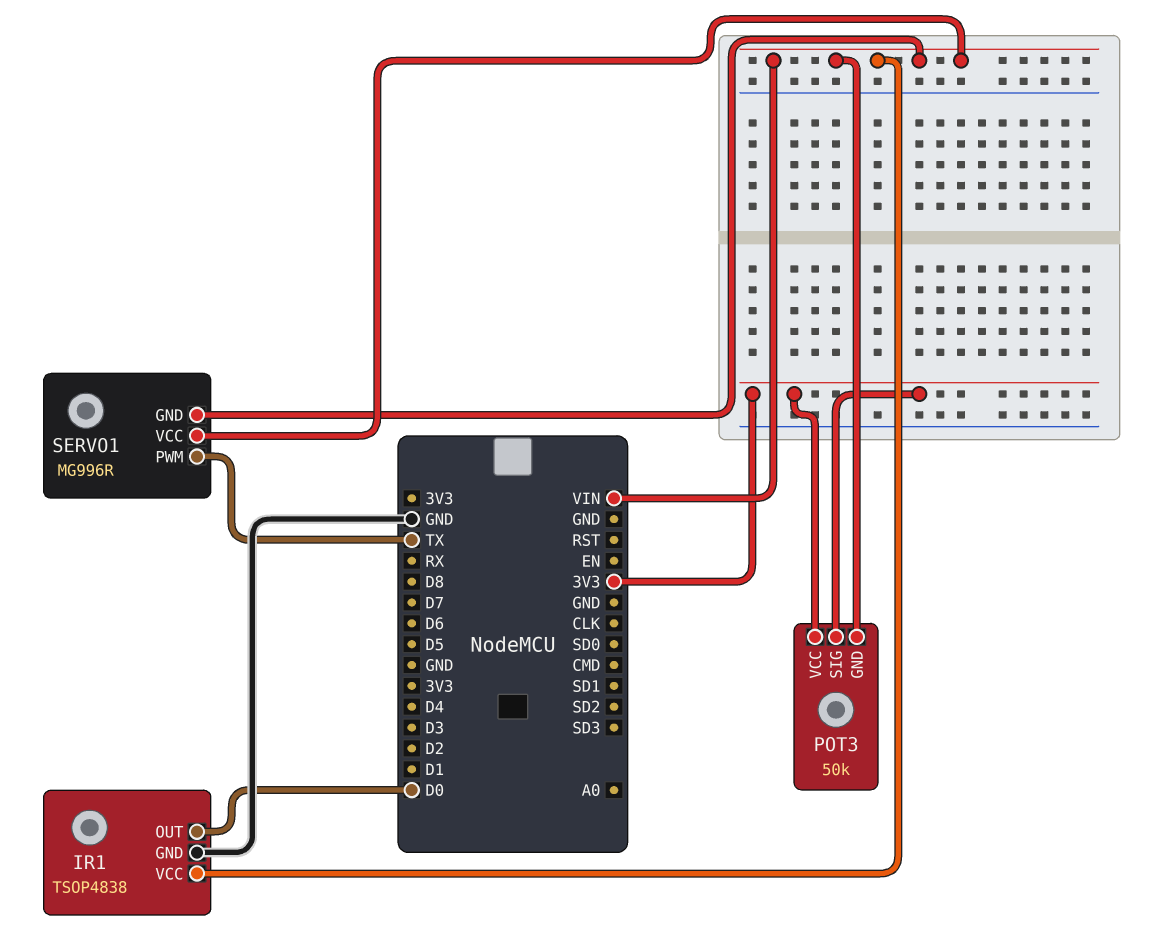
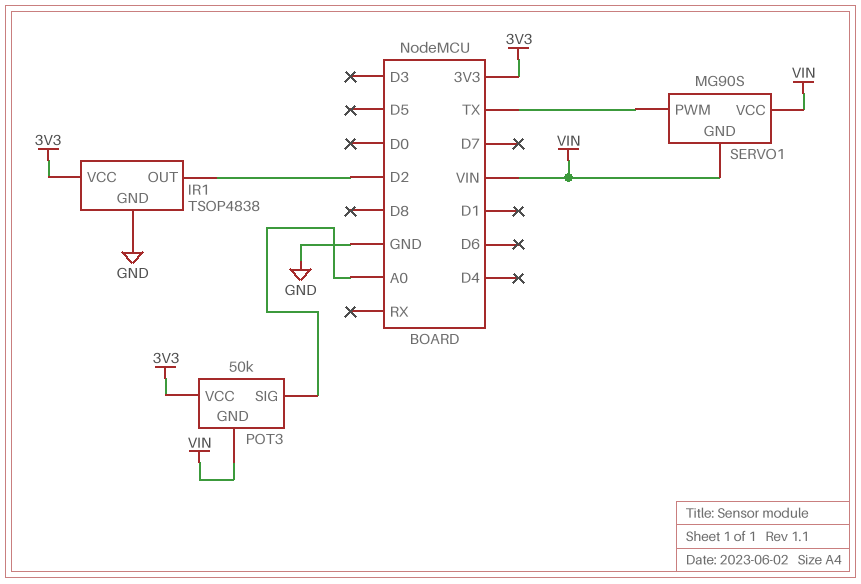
IR1 pin OUT: D0 -> D2
IR1 pin VCC: VIN -> 3V3
POT3 pin SIG: 3V3 -> A0
SERVO1: MG996R -> MG90S

